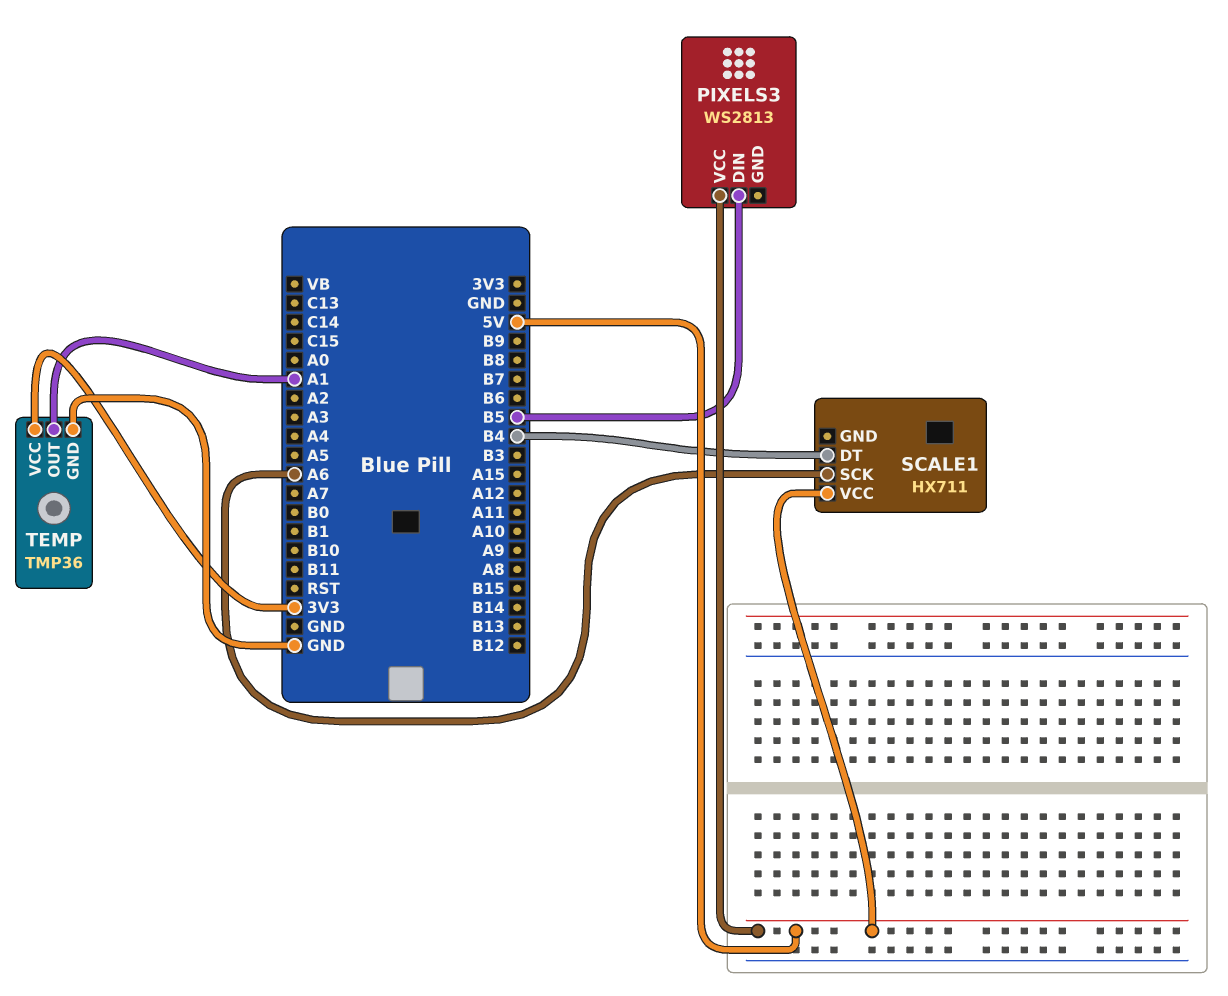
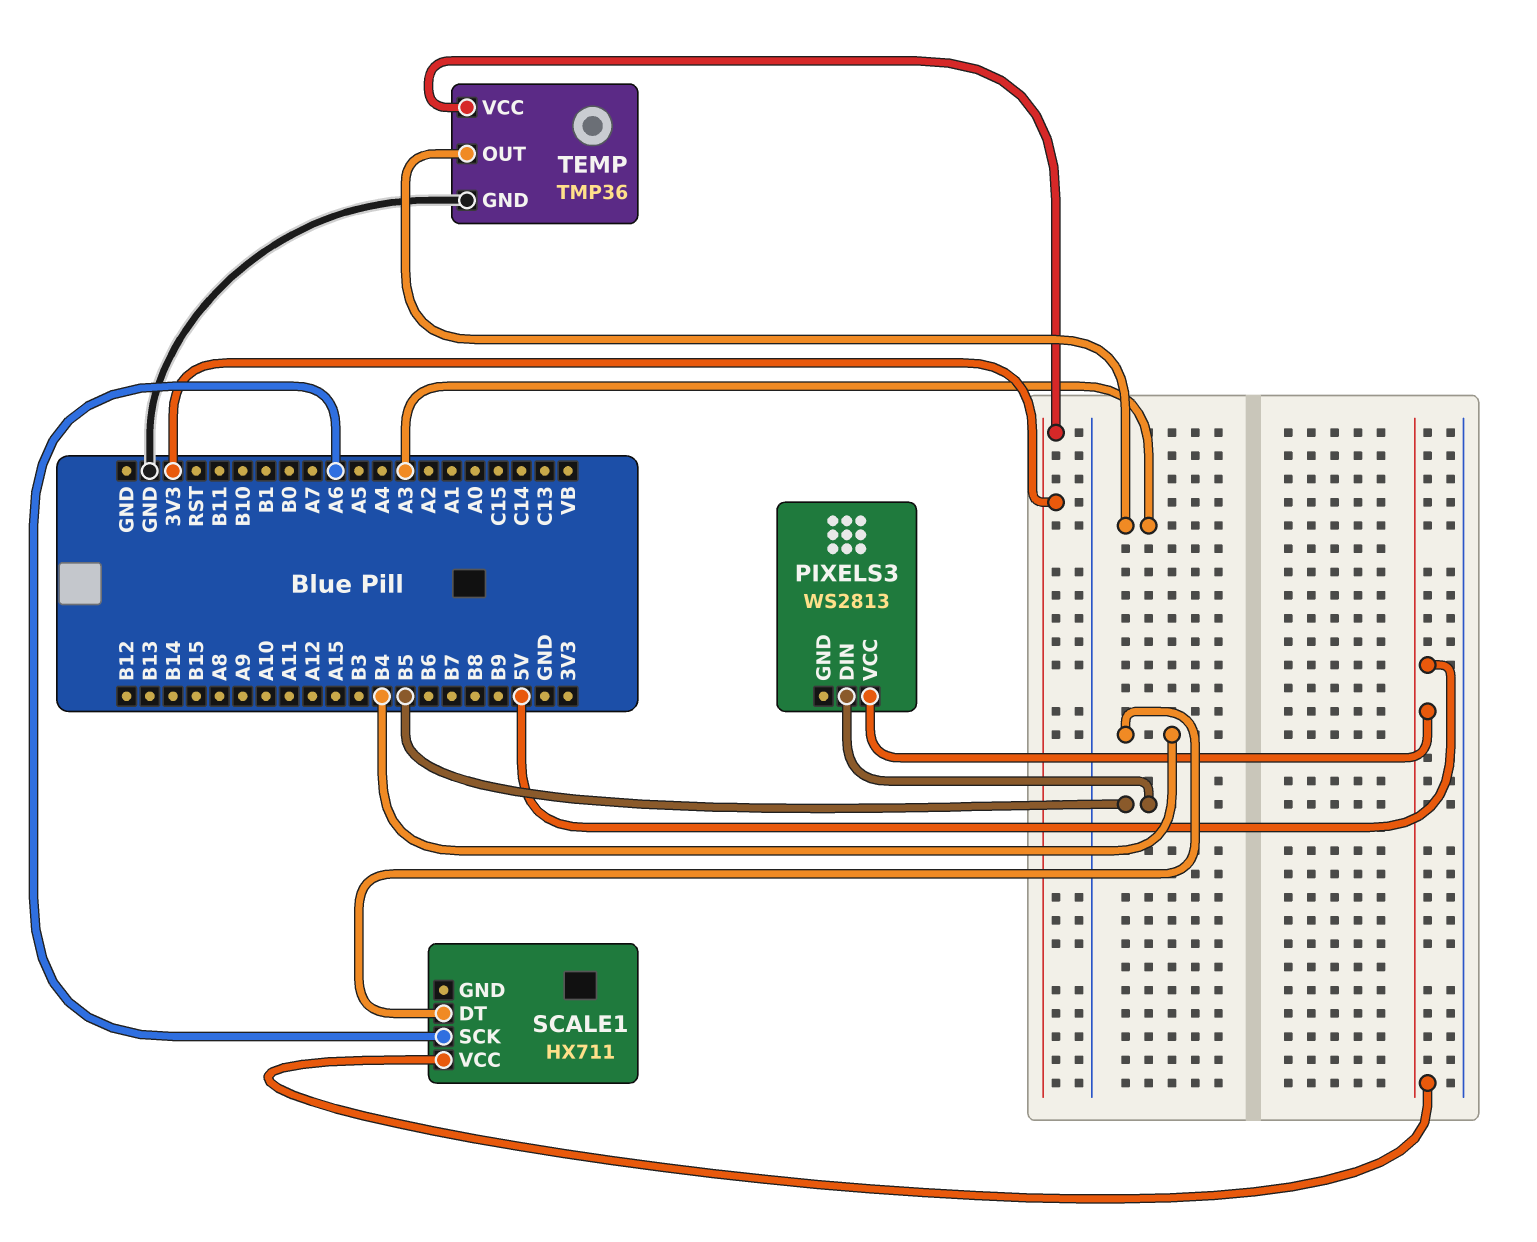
TEMP pin OUT: A1 -> A3

